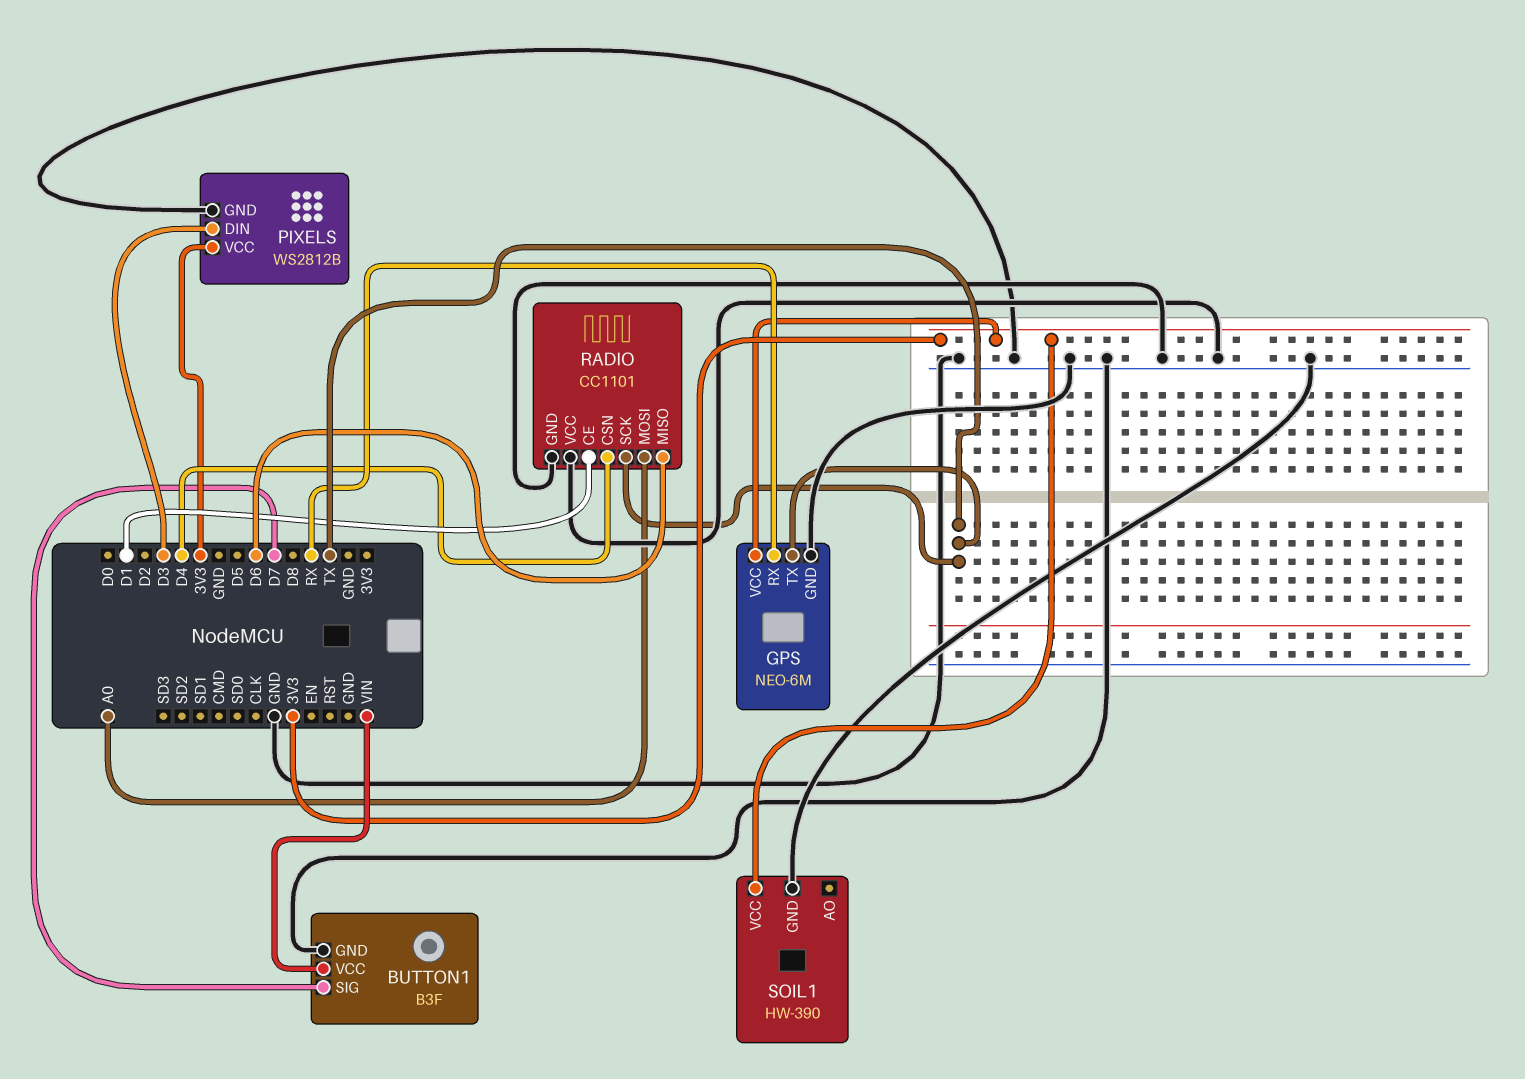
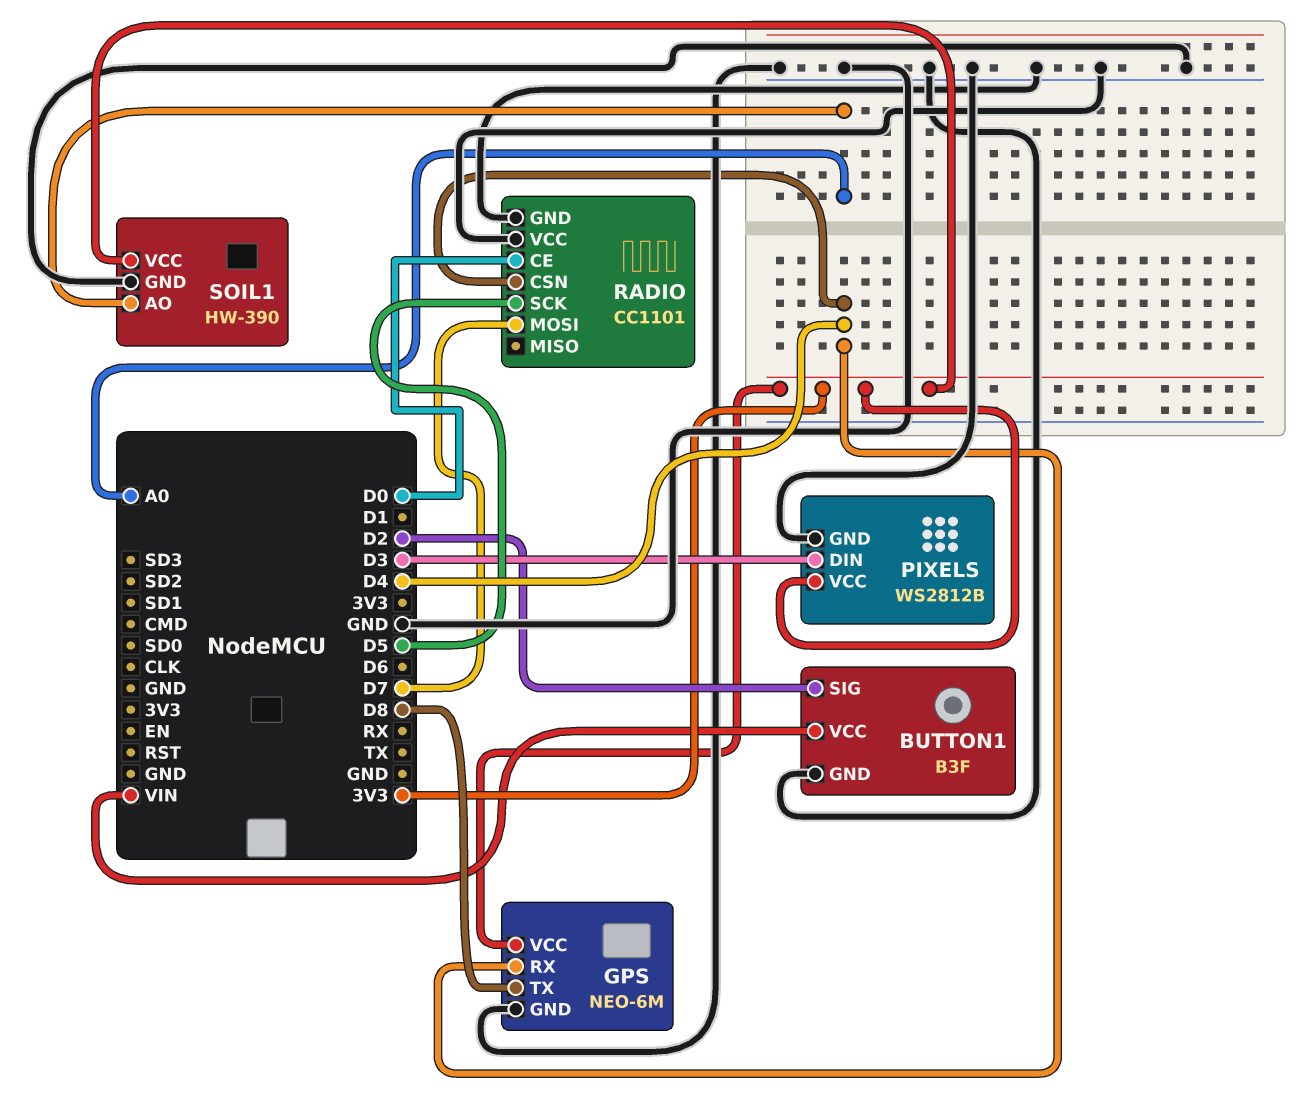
BUTTON1 pin SIG: D7 -> D2
GPS pin RX: RX -> D4
GPS pin TX: TX -> D8
RADIO pin CE: D1 -> D0
RADIO pin MISO: D6 -> none
RADIO pin MOSI: A0 -> D7
RADIO pin SCK: TX -> D5
SOIL1 pin AO: none -> A0

